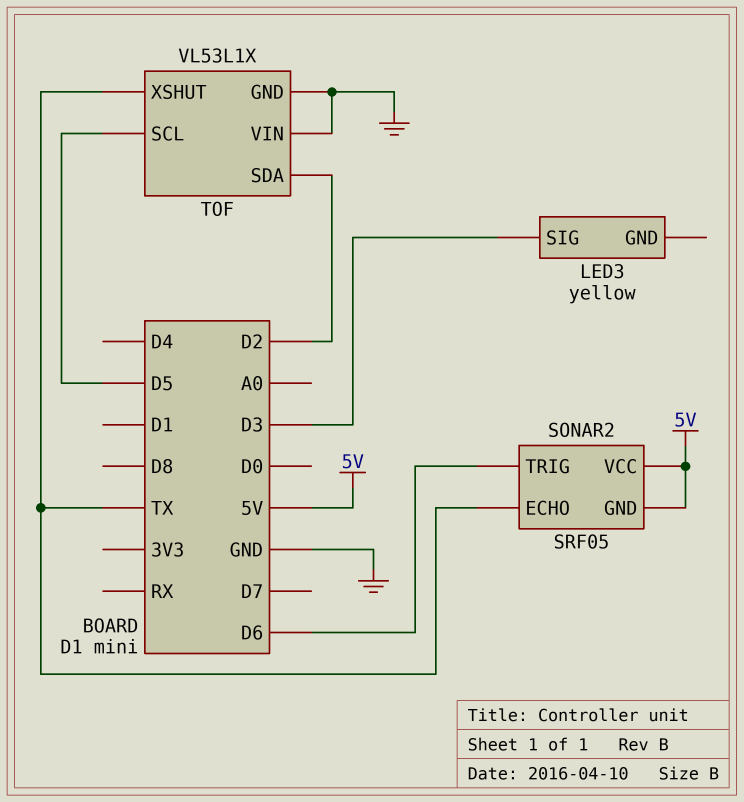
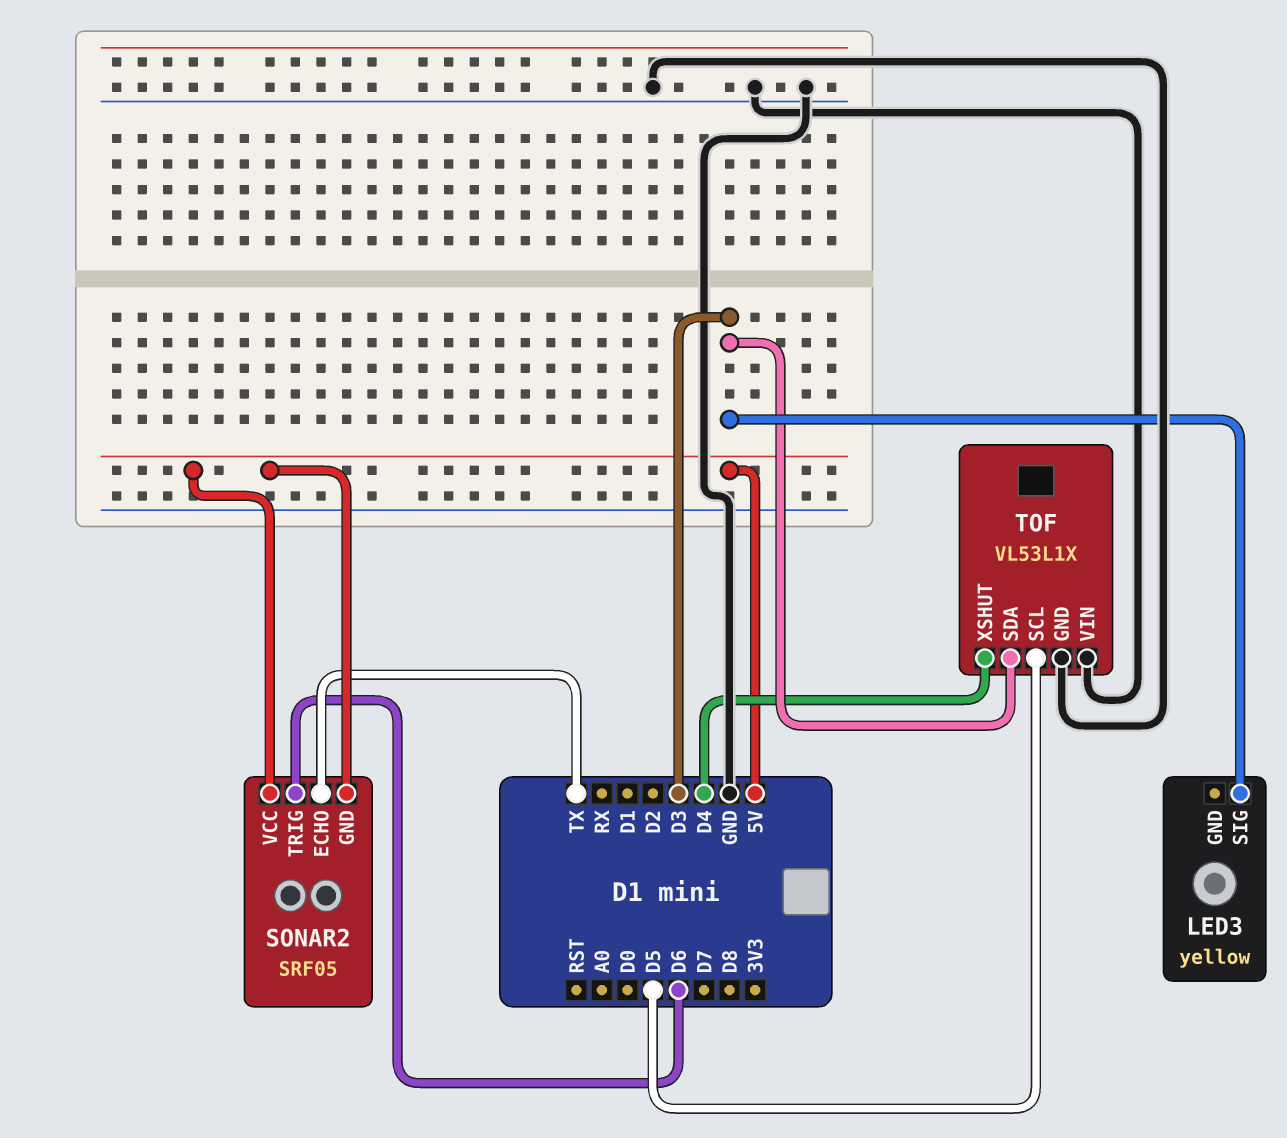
TOF pin SDA: D2 -> D3
TOF pin XSHUT: TX -> D4

